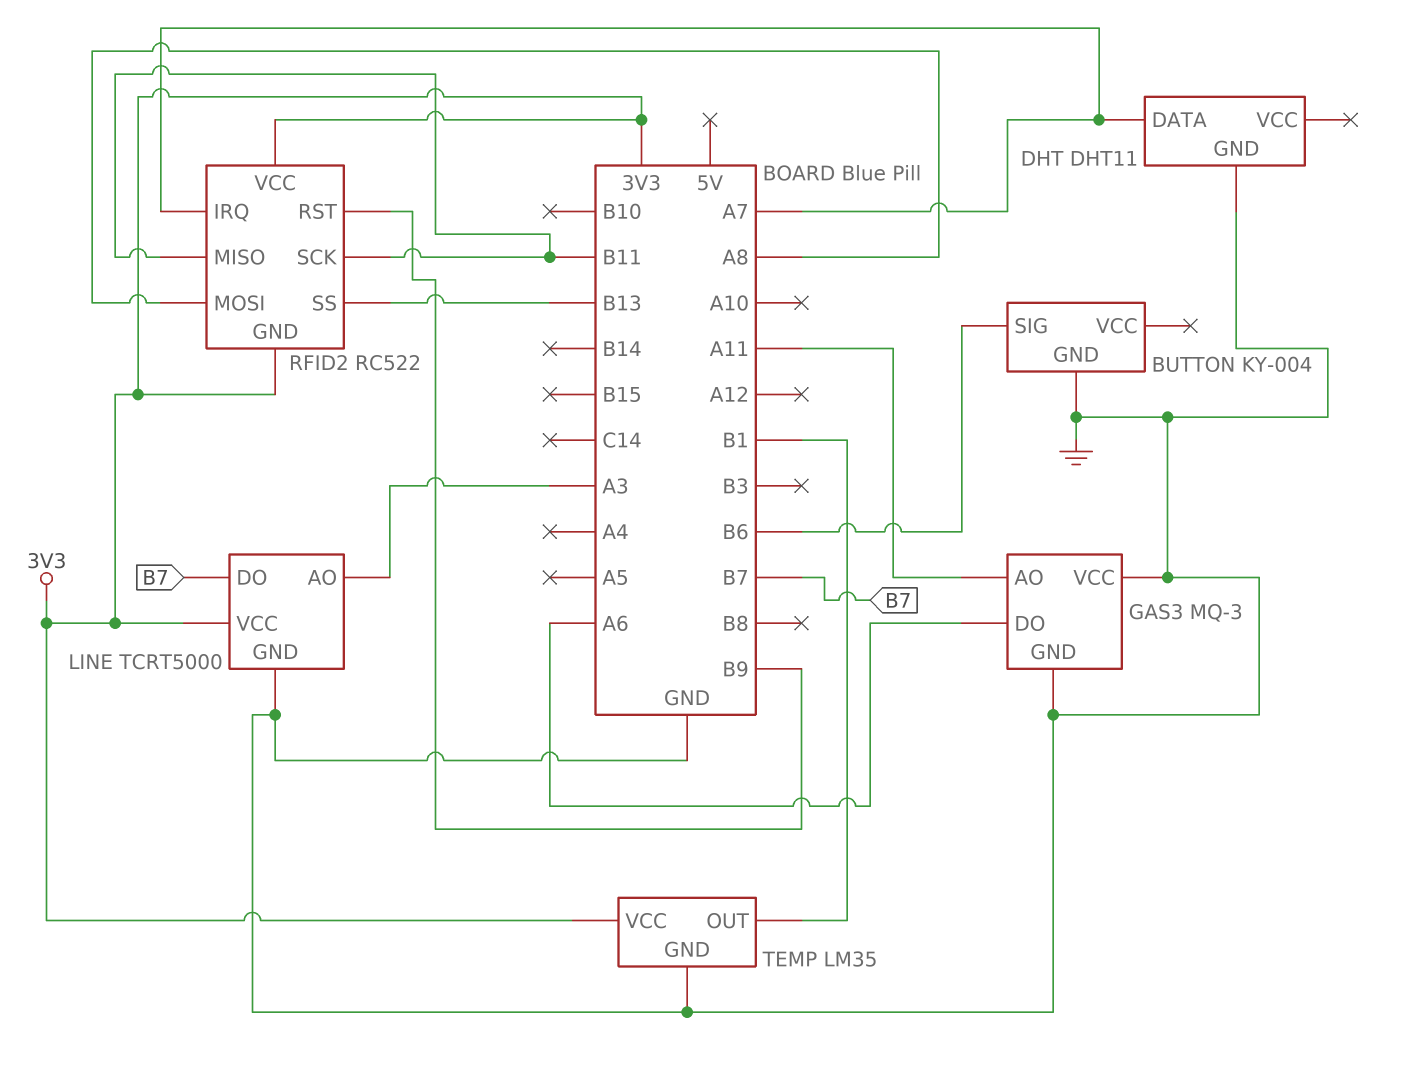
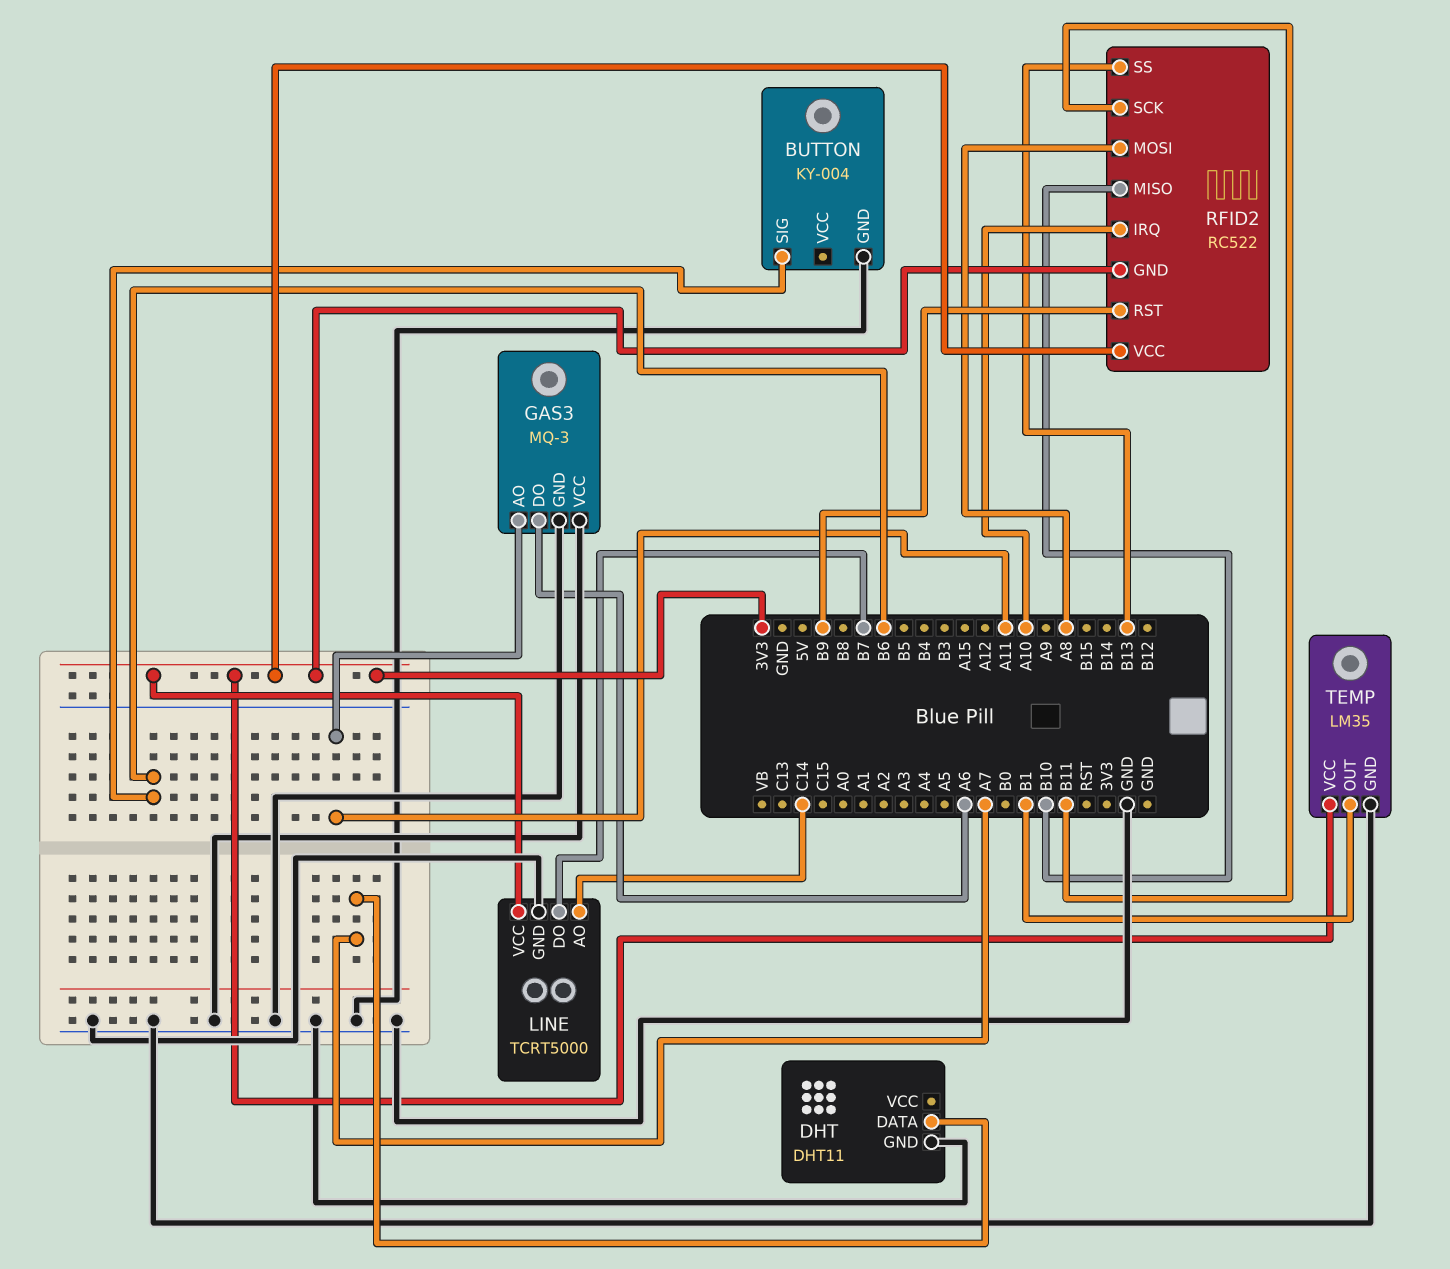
LINE pin AO: A3 -> C14
RFID2 pin IRQ: A7 -> A10
RFID2 pin MISO: B11 -> B10

